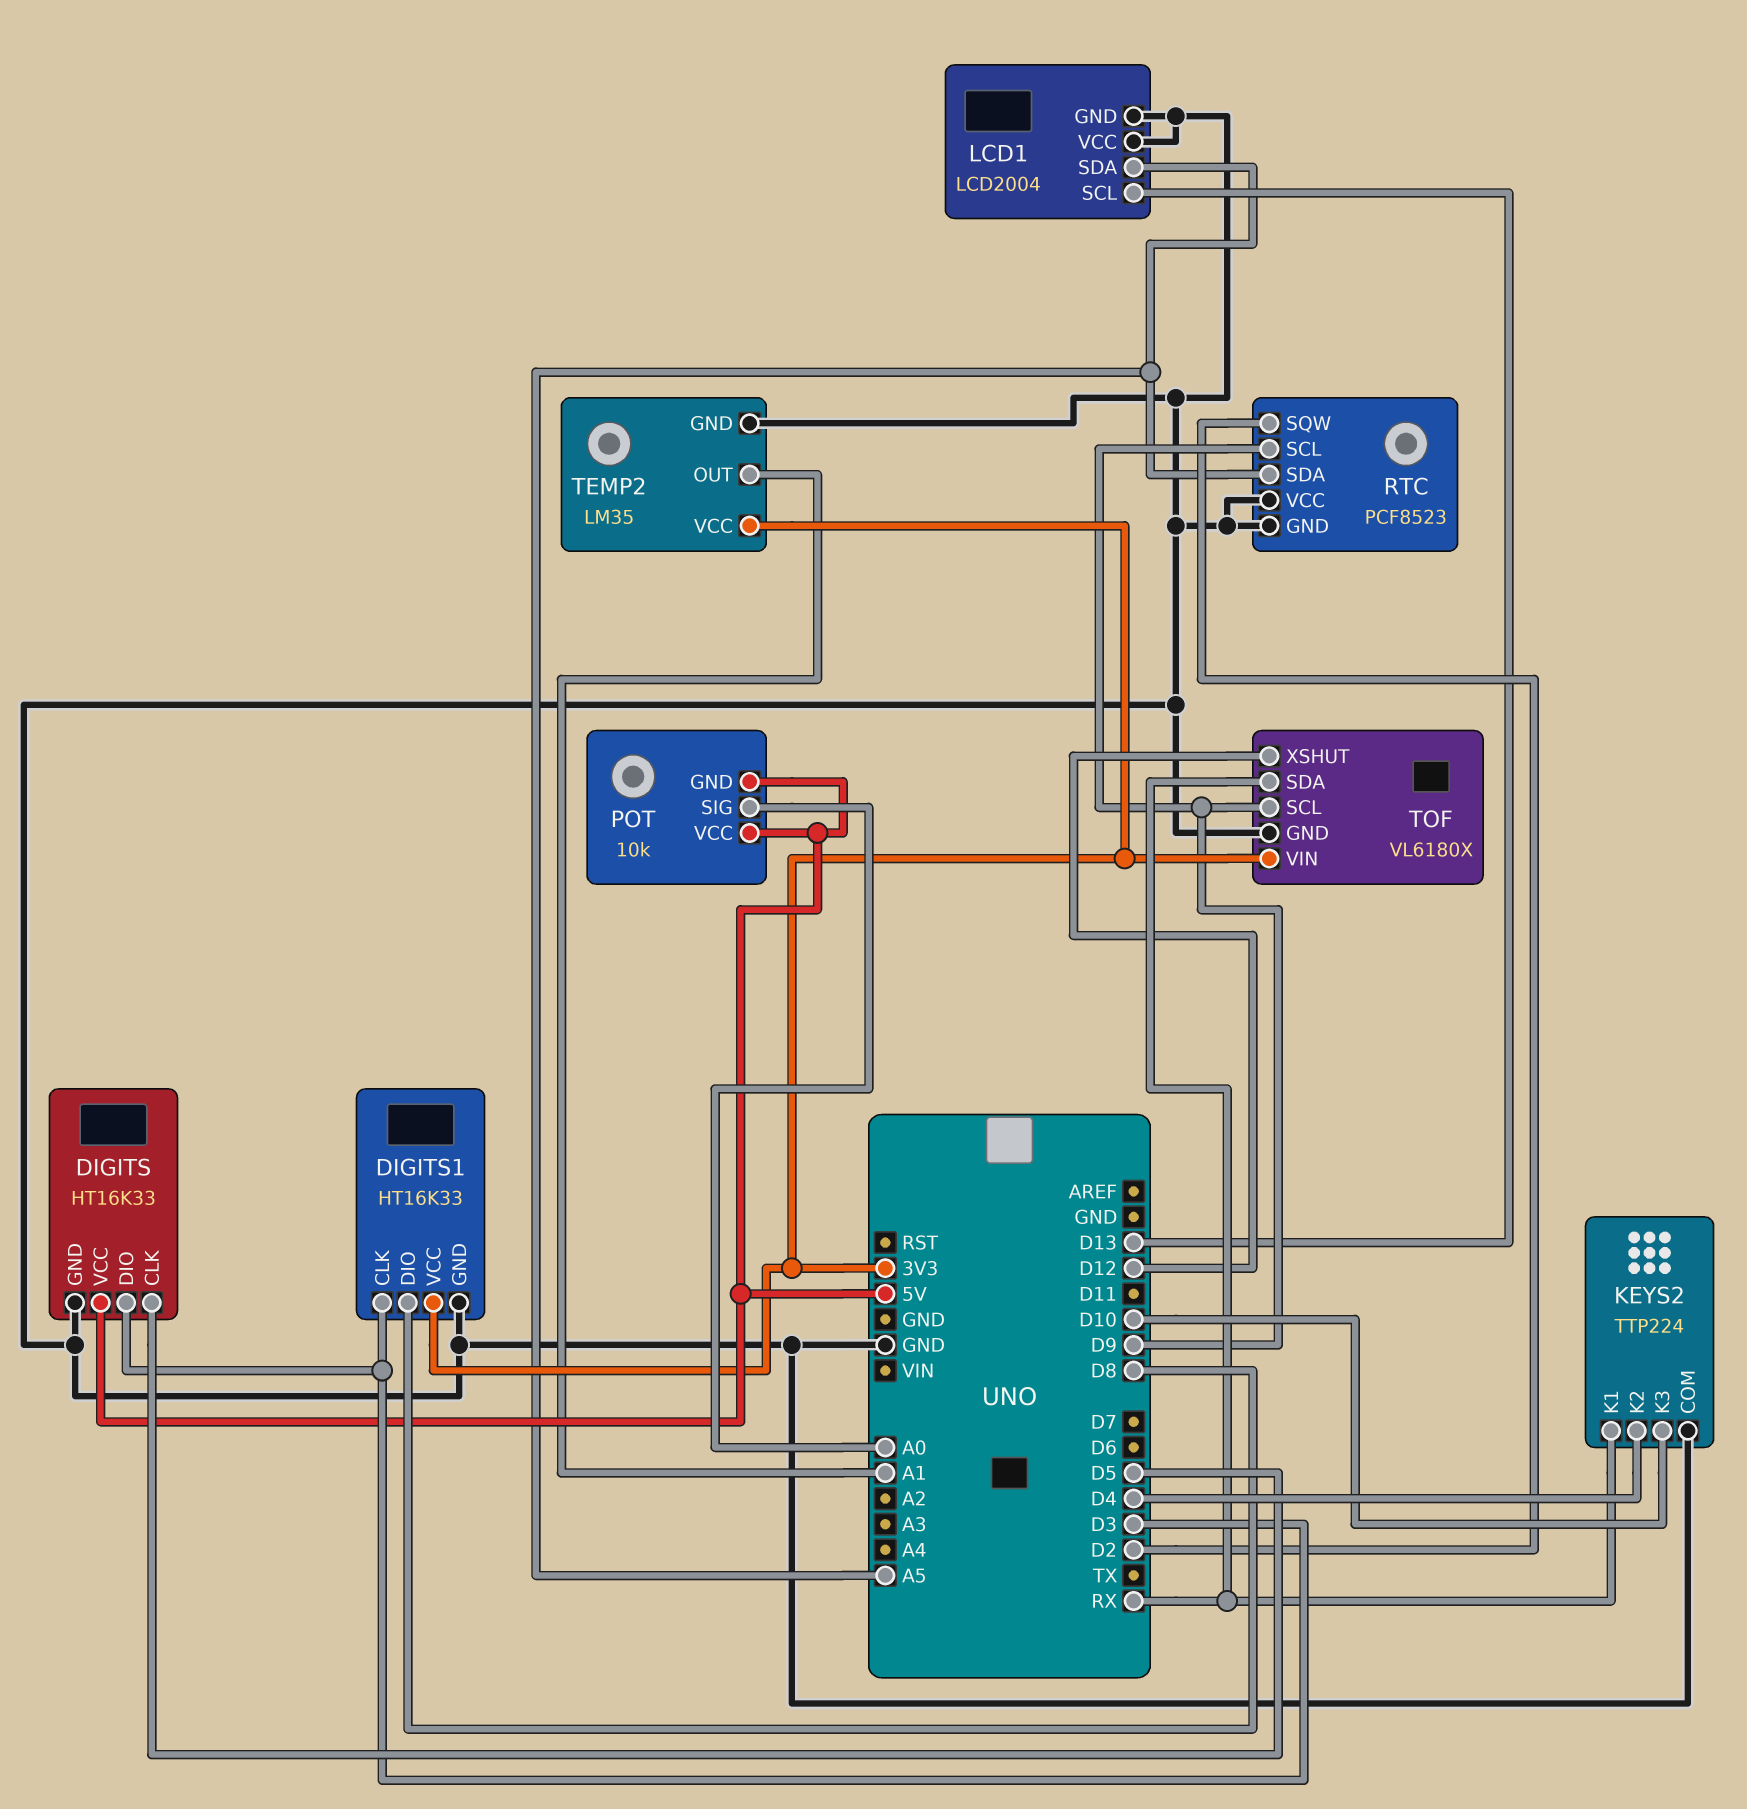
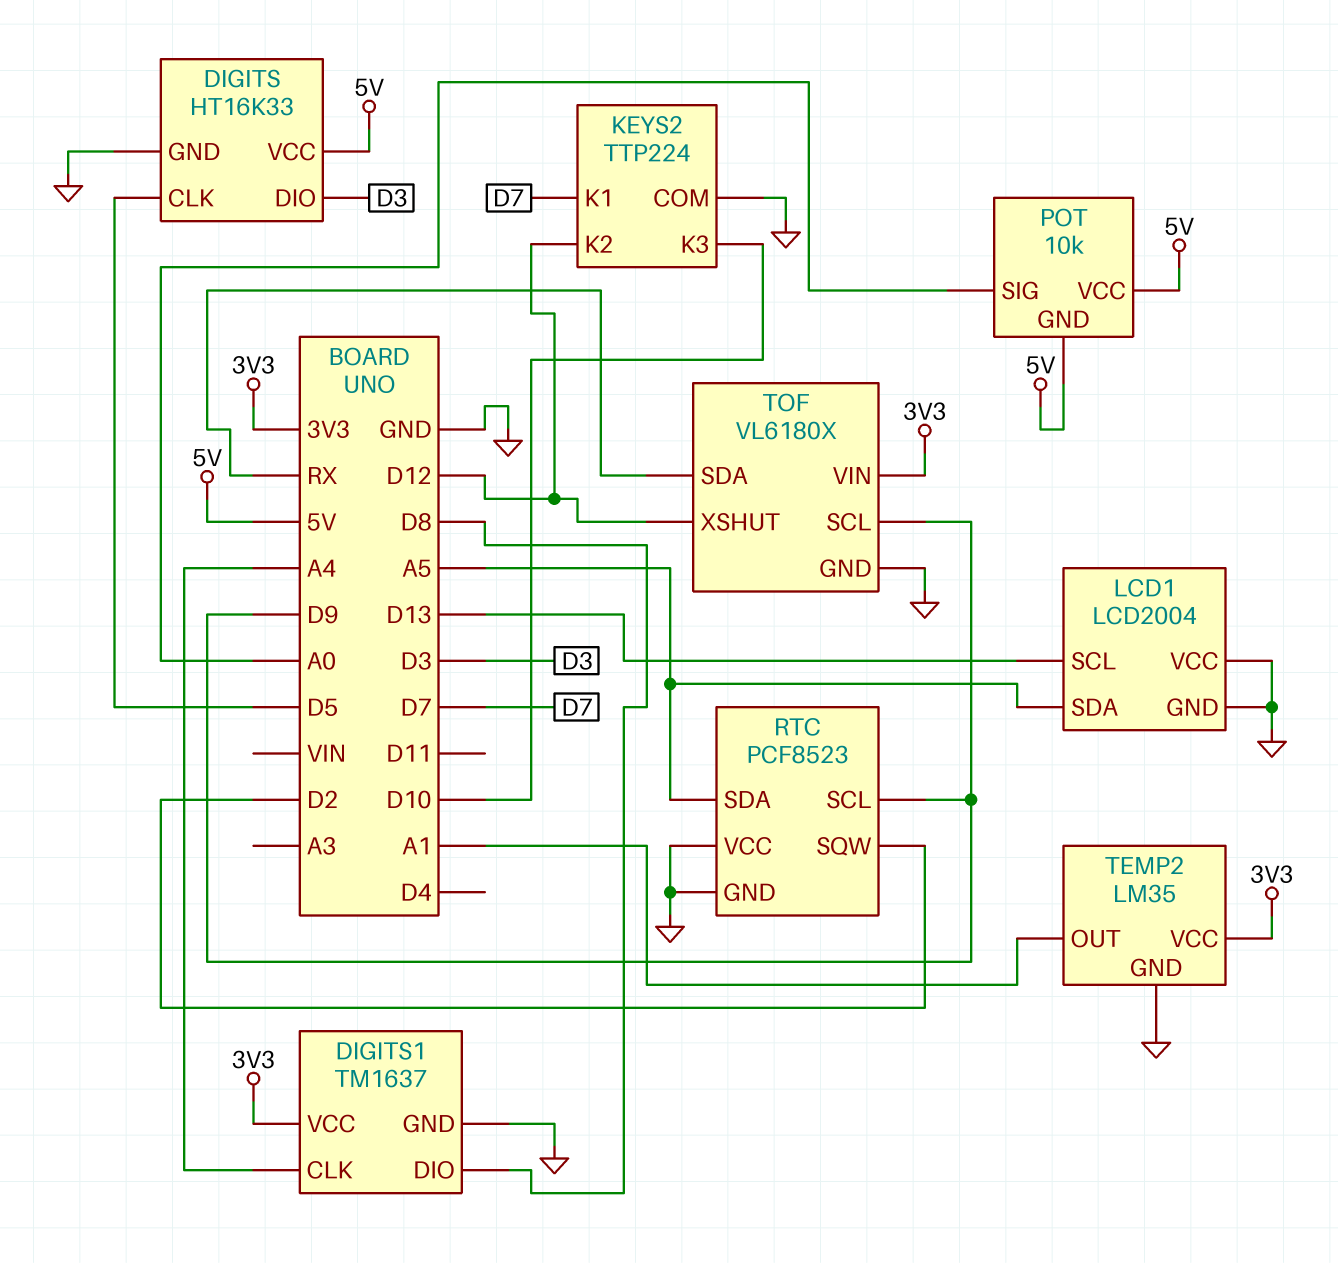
DIGITS1: HT16K33 -> TM1637
DIGITS1 pin CLK: D3 -> A4
KEYS2 pin K1: RX -> D7
KEYS2 pin K2: D4 -> D12

